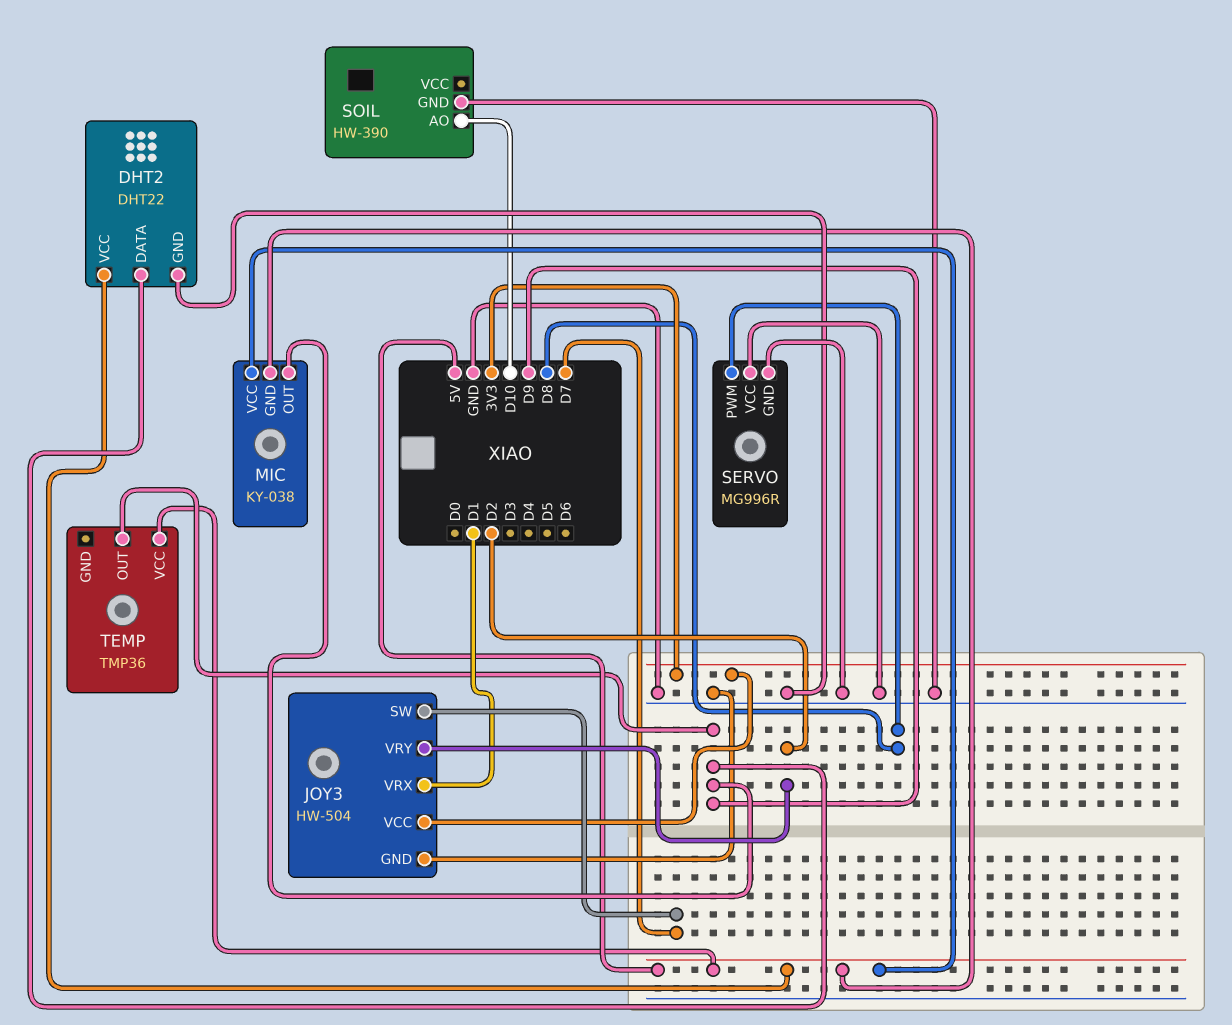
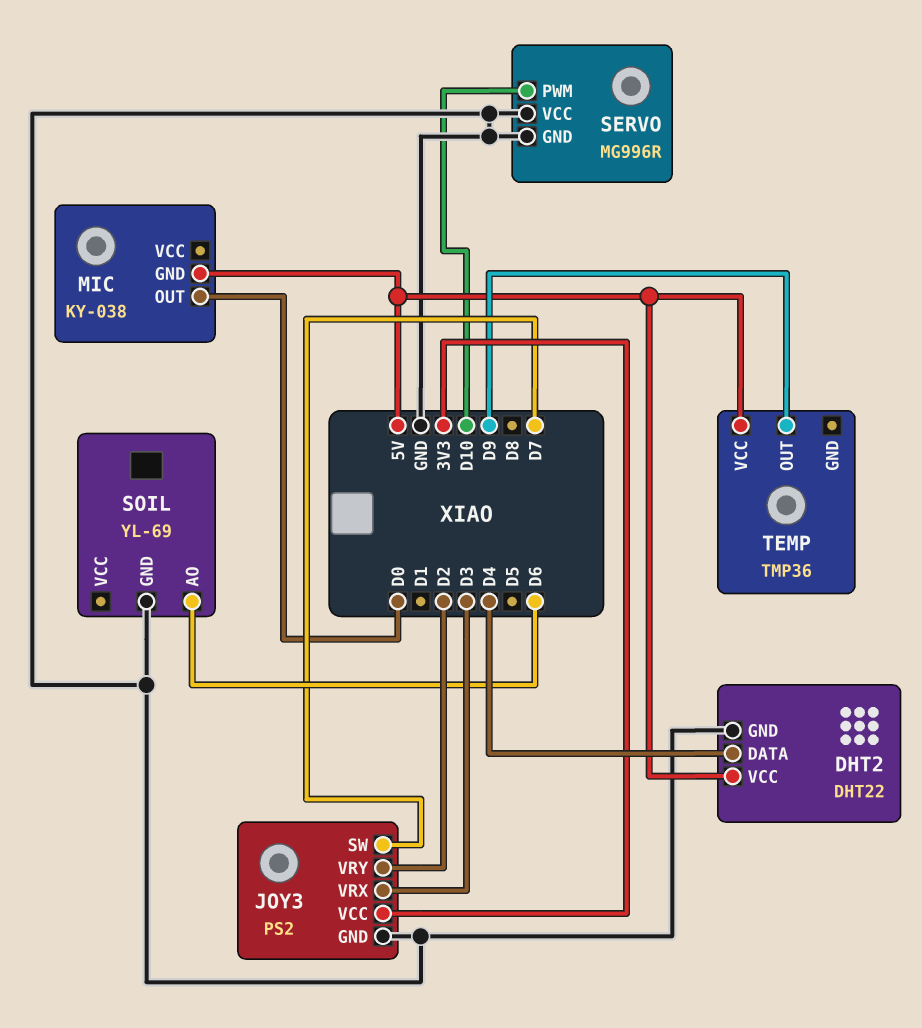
DHT2 pin DATA: D9 -> D4
JOY3: HW-504 -> PS2
JOY3 pin VRX: D1 -> D3
MIC pin OUT: D9 -> D0
MIC pin VCC: 5V -> none
SERVO pin PWM: D8 -> D10
SOIL: HW-390 -> YL-69
SOIL pin AO: D10 -> D6

